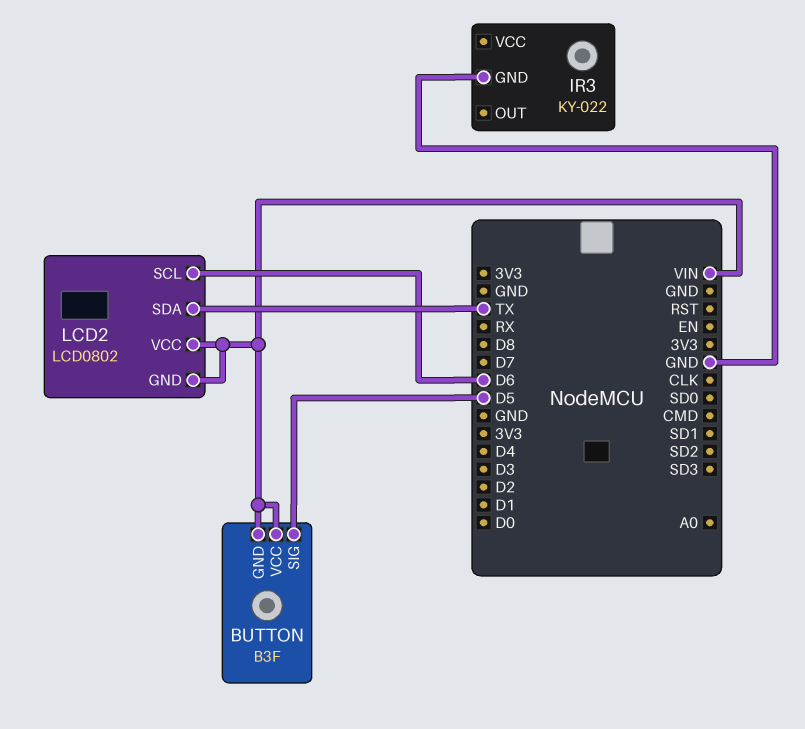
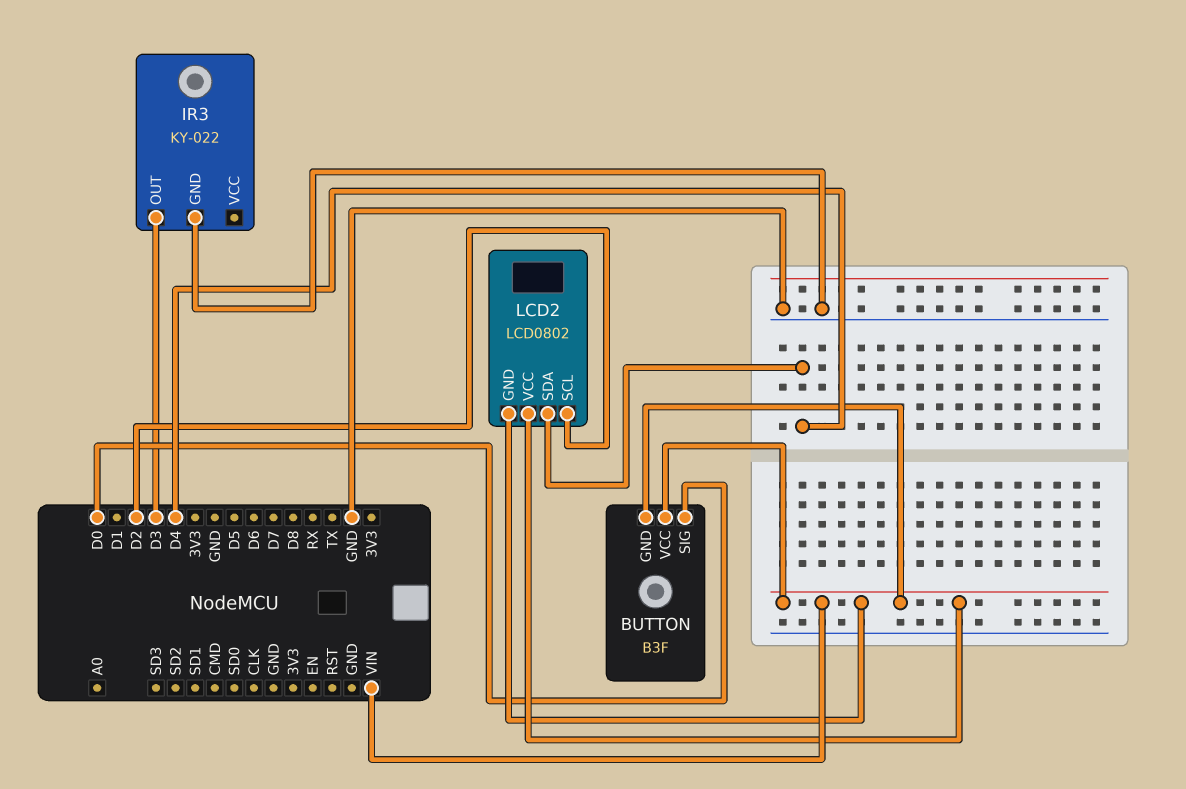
BUTTON pin SIG: D5 -> D0
IR3 pin OUT: none -> D3
LCD2 pin SCL: D6 -> D2
LCD2 pin SDA: TX -> D4

